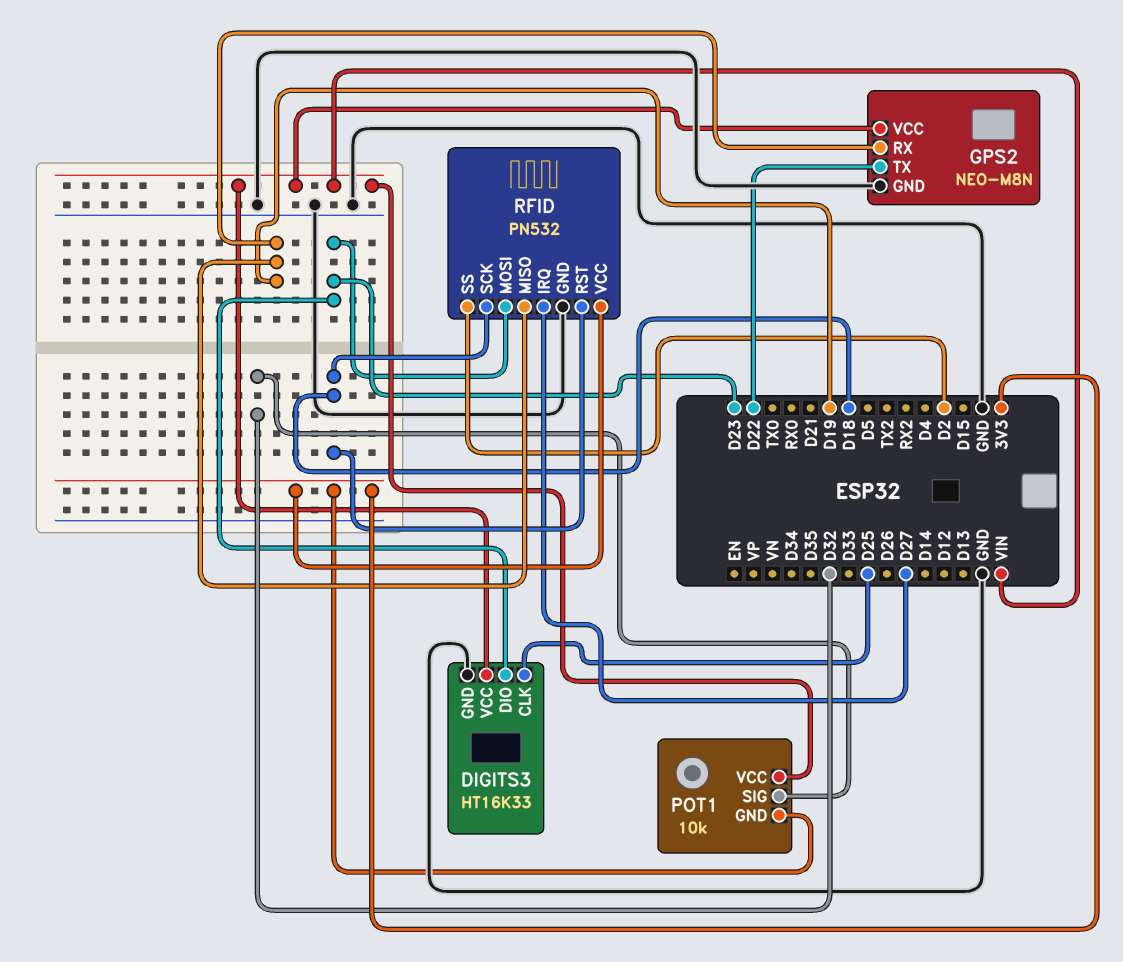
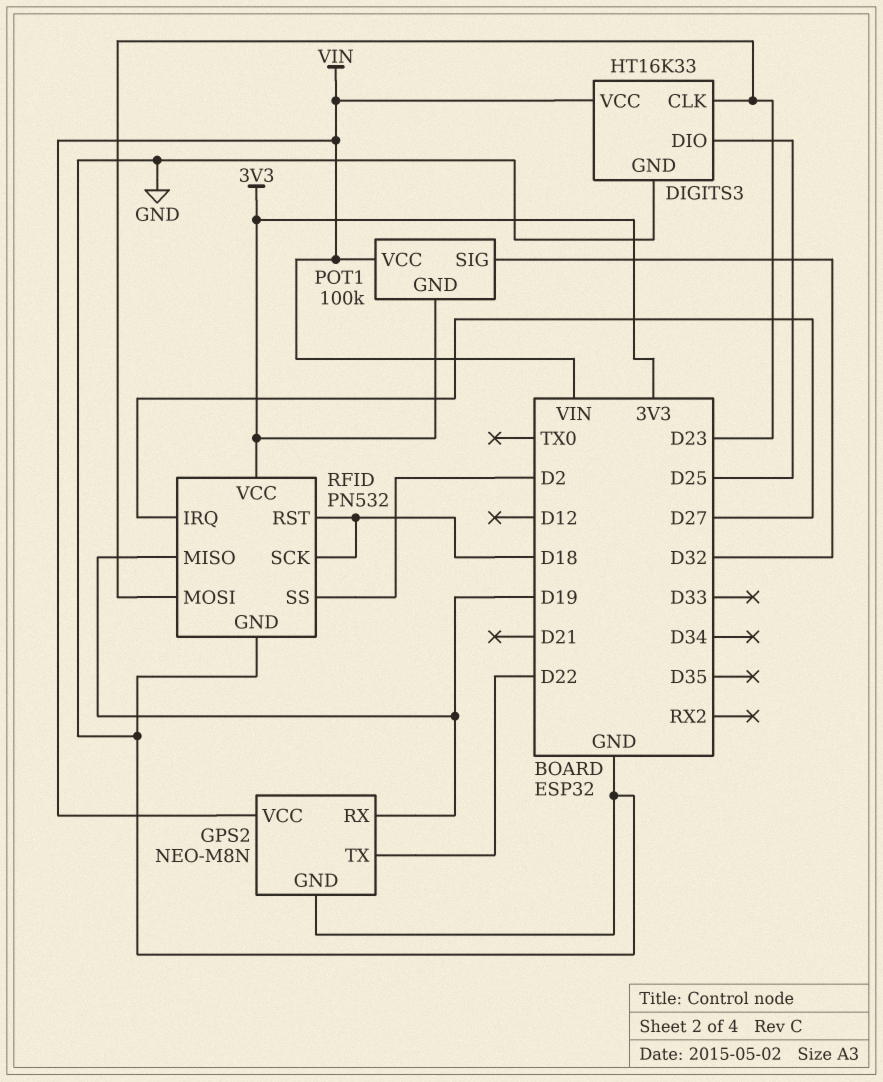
DIGITS3 pin CLK: D25 -> D23
DIGITS3 pin DIO: D23 -> D25
POT1: 10k -> 100k

